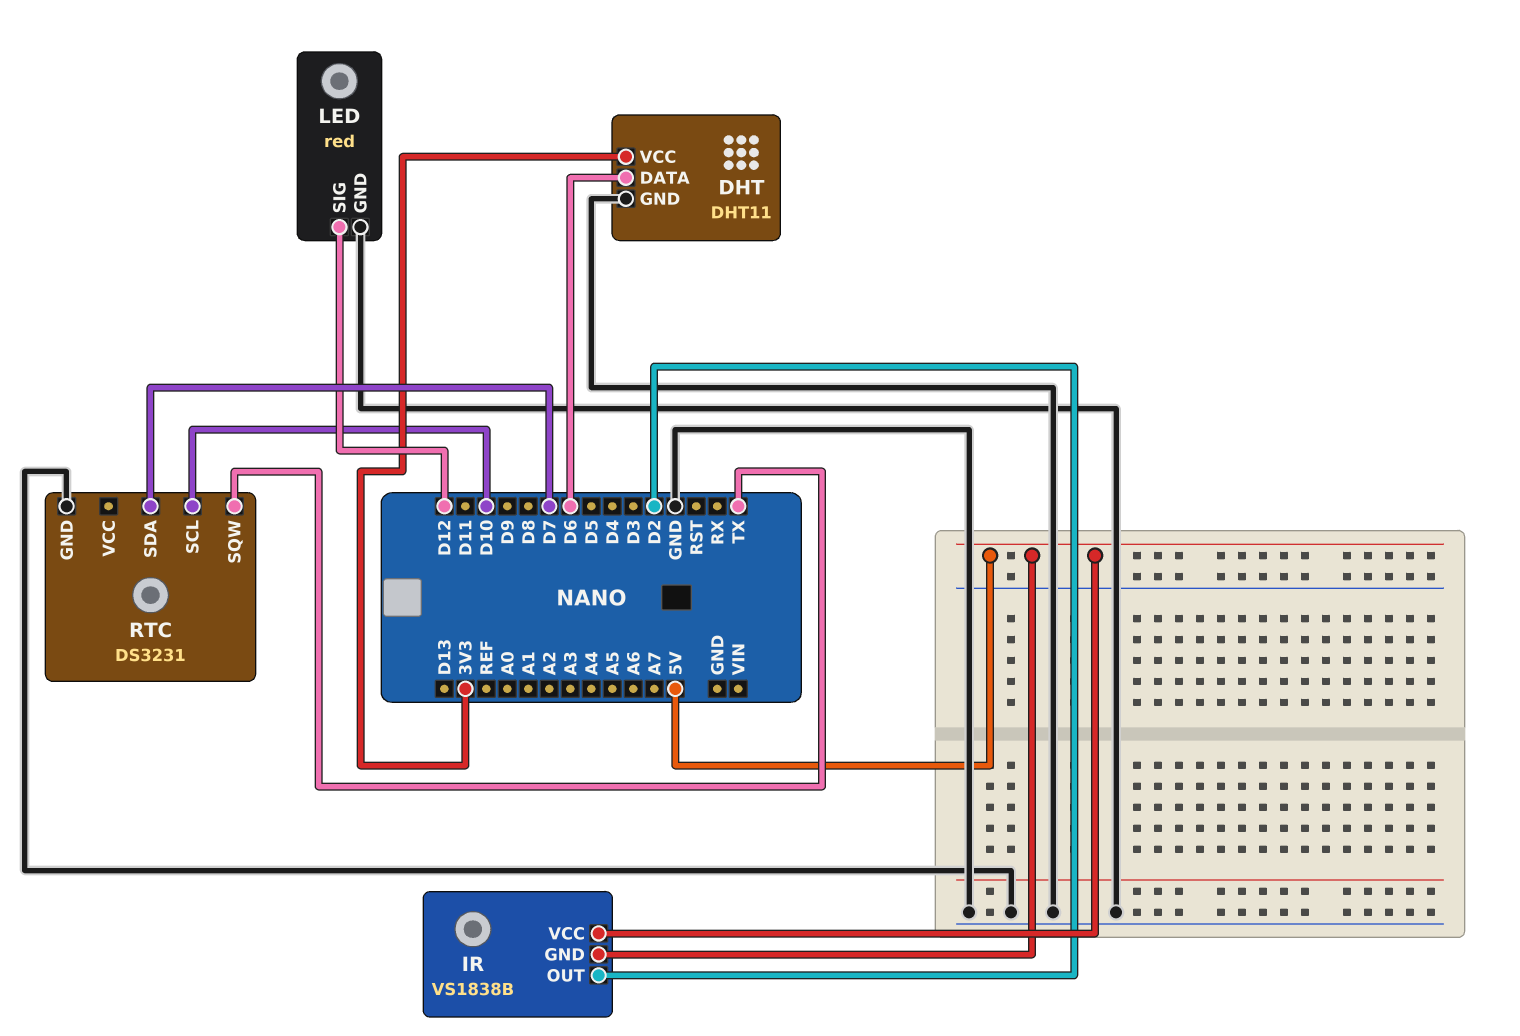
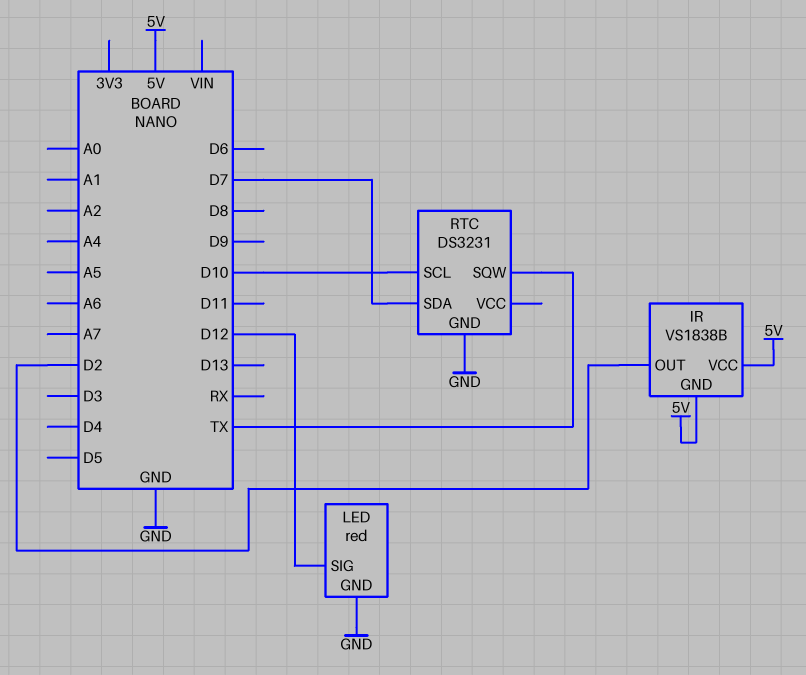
DHT: DHT11 -> none
DHT pin DATA: D6 -> none
DHT pin GND: GND -> none
DHT pin VCC: 3V3 -> none

